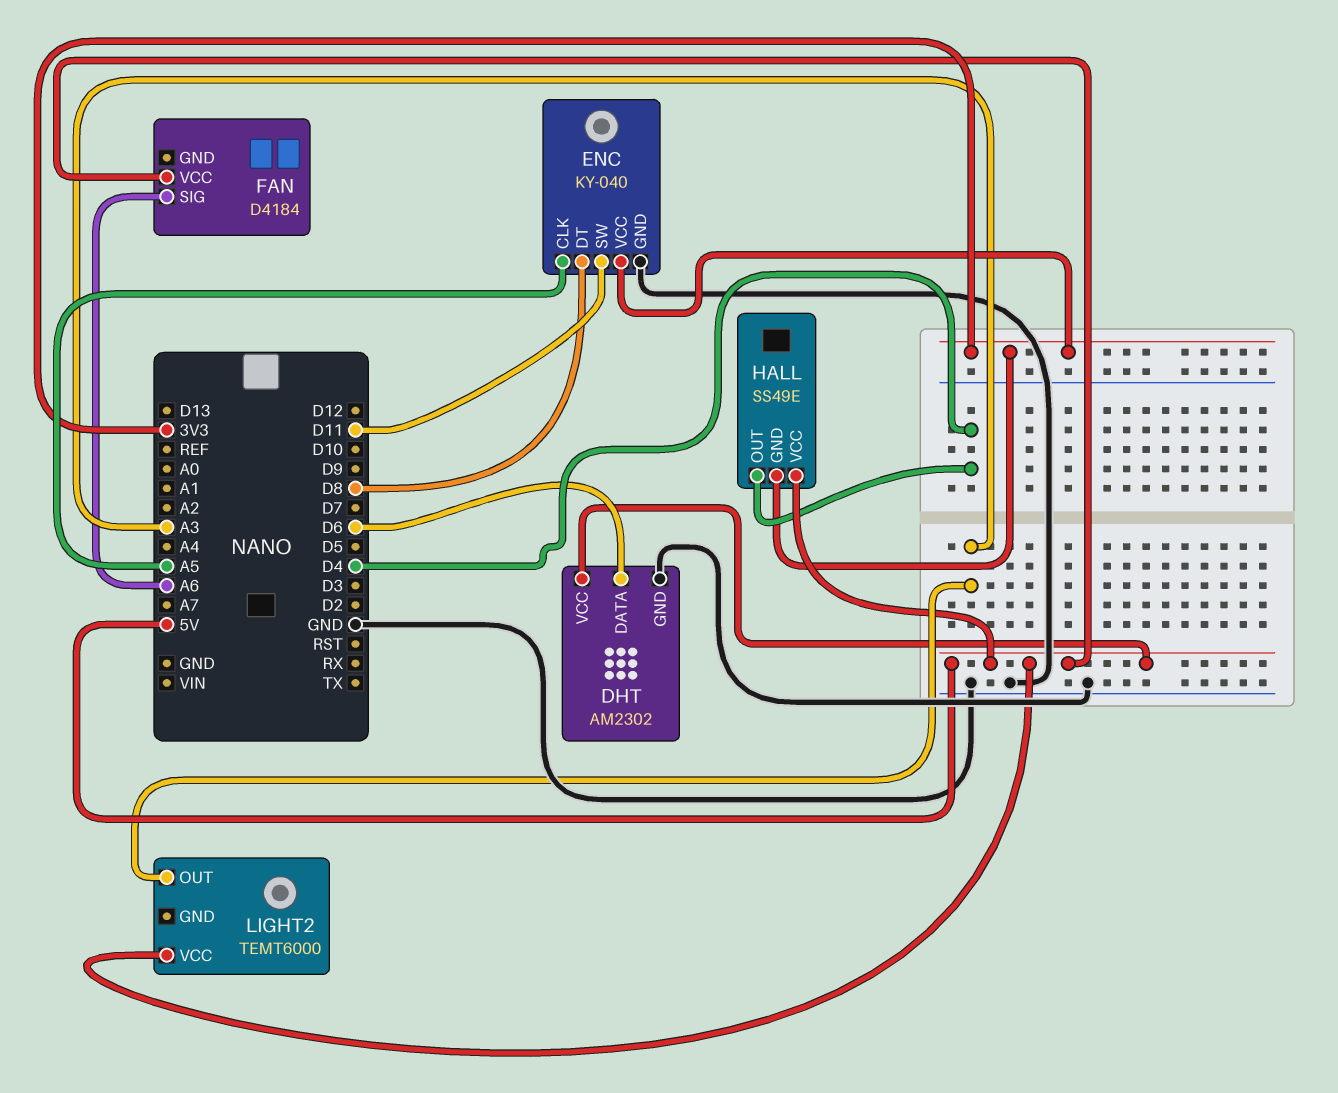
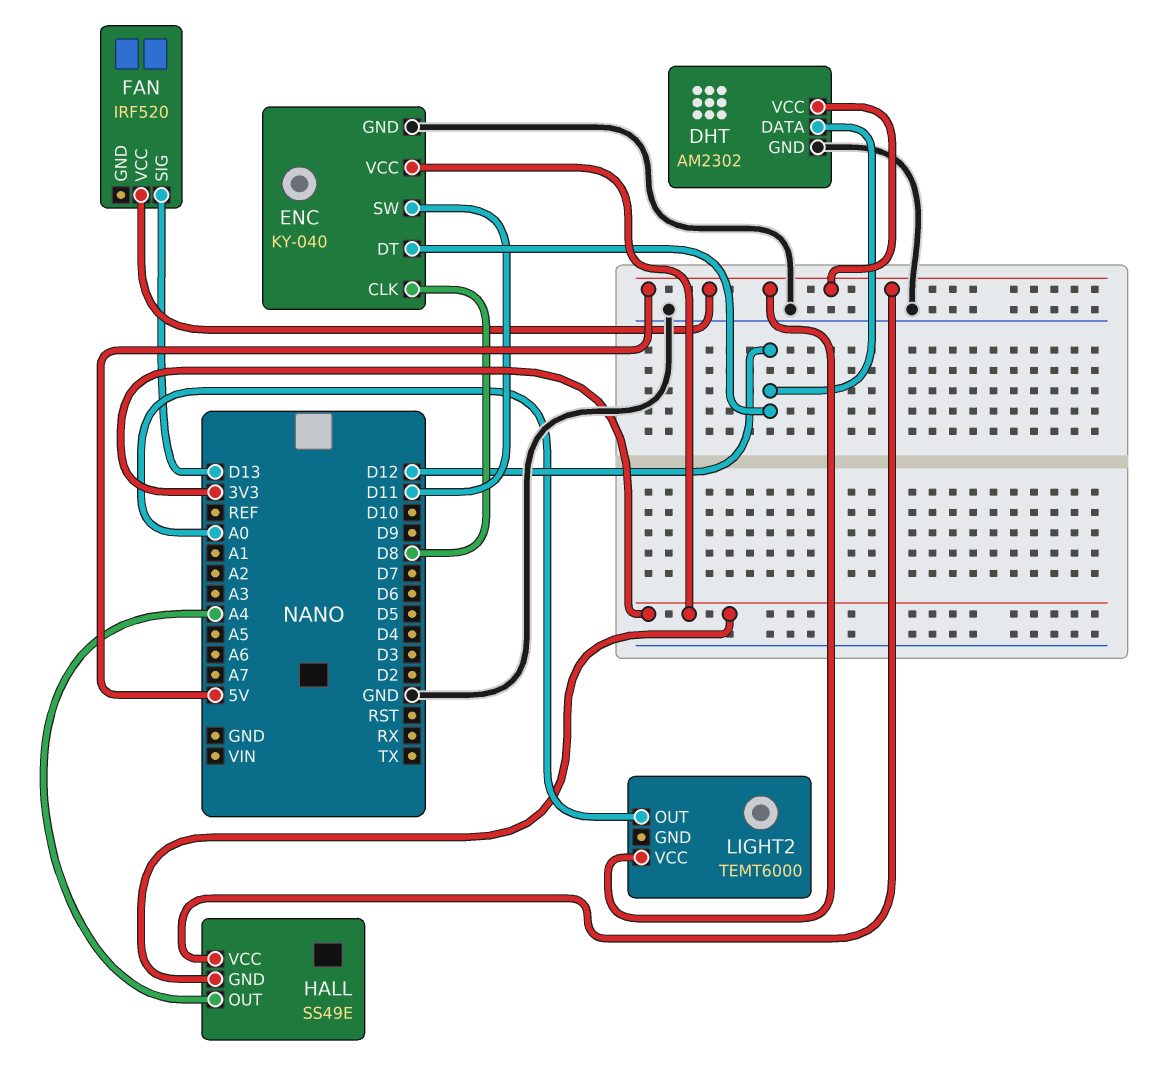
DHT pin DATA: D6 -> D12
ENC pin CLK: A5 -> D8
ENC pin DT: D8 -> D12
FAN: D4184 -> IRF520
FAN pin SIG: A6 -> D13
HALL pin OUT: D4 -> A4
LIGHT2 pin OUT: A3 -> A0

